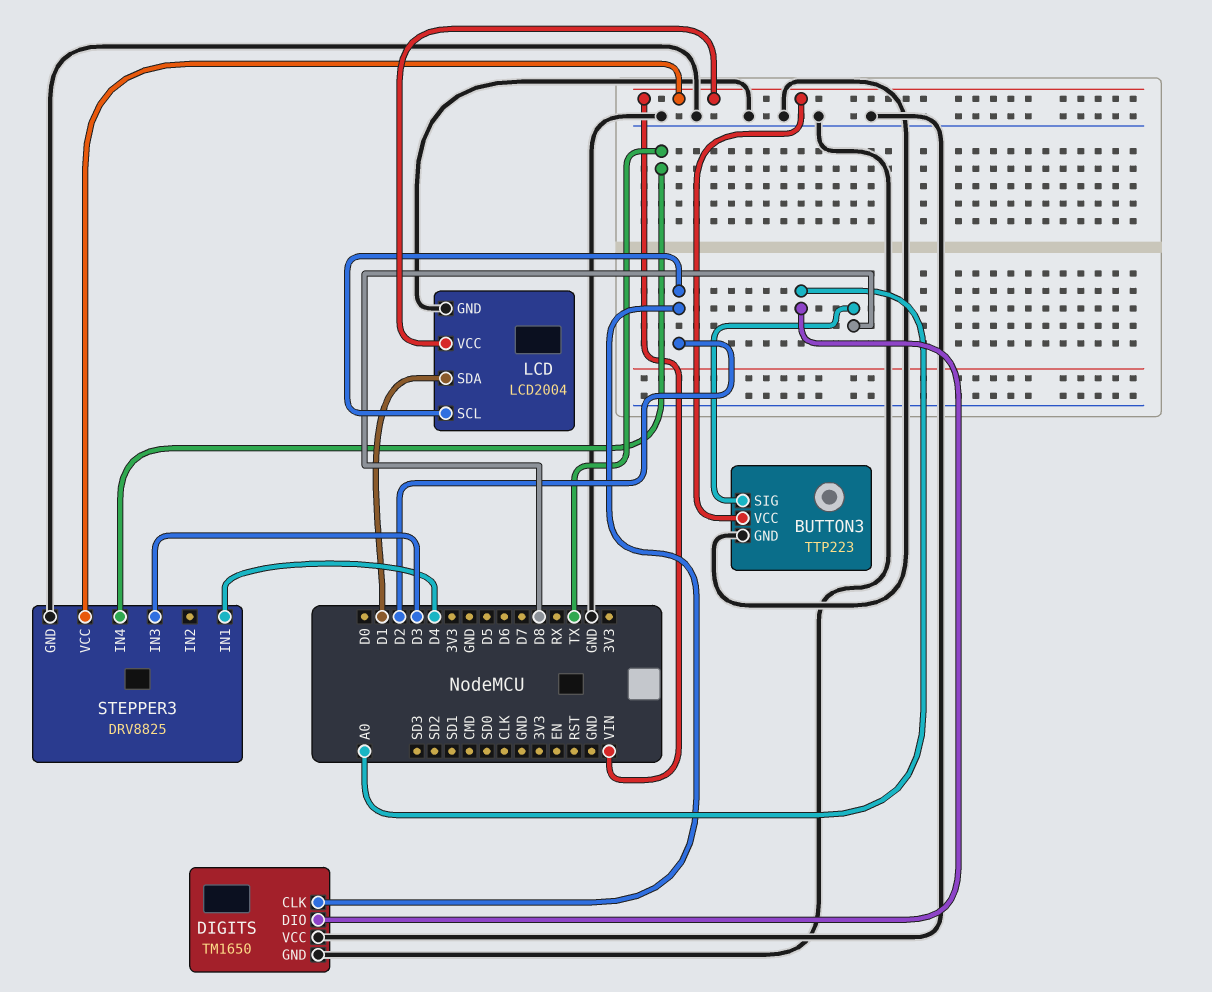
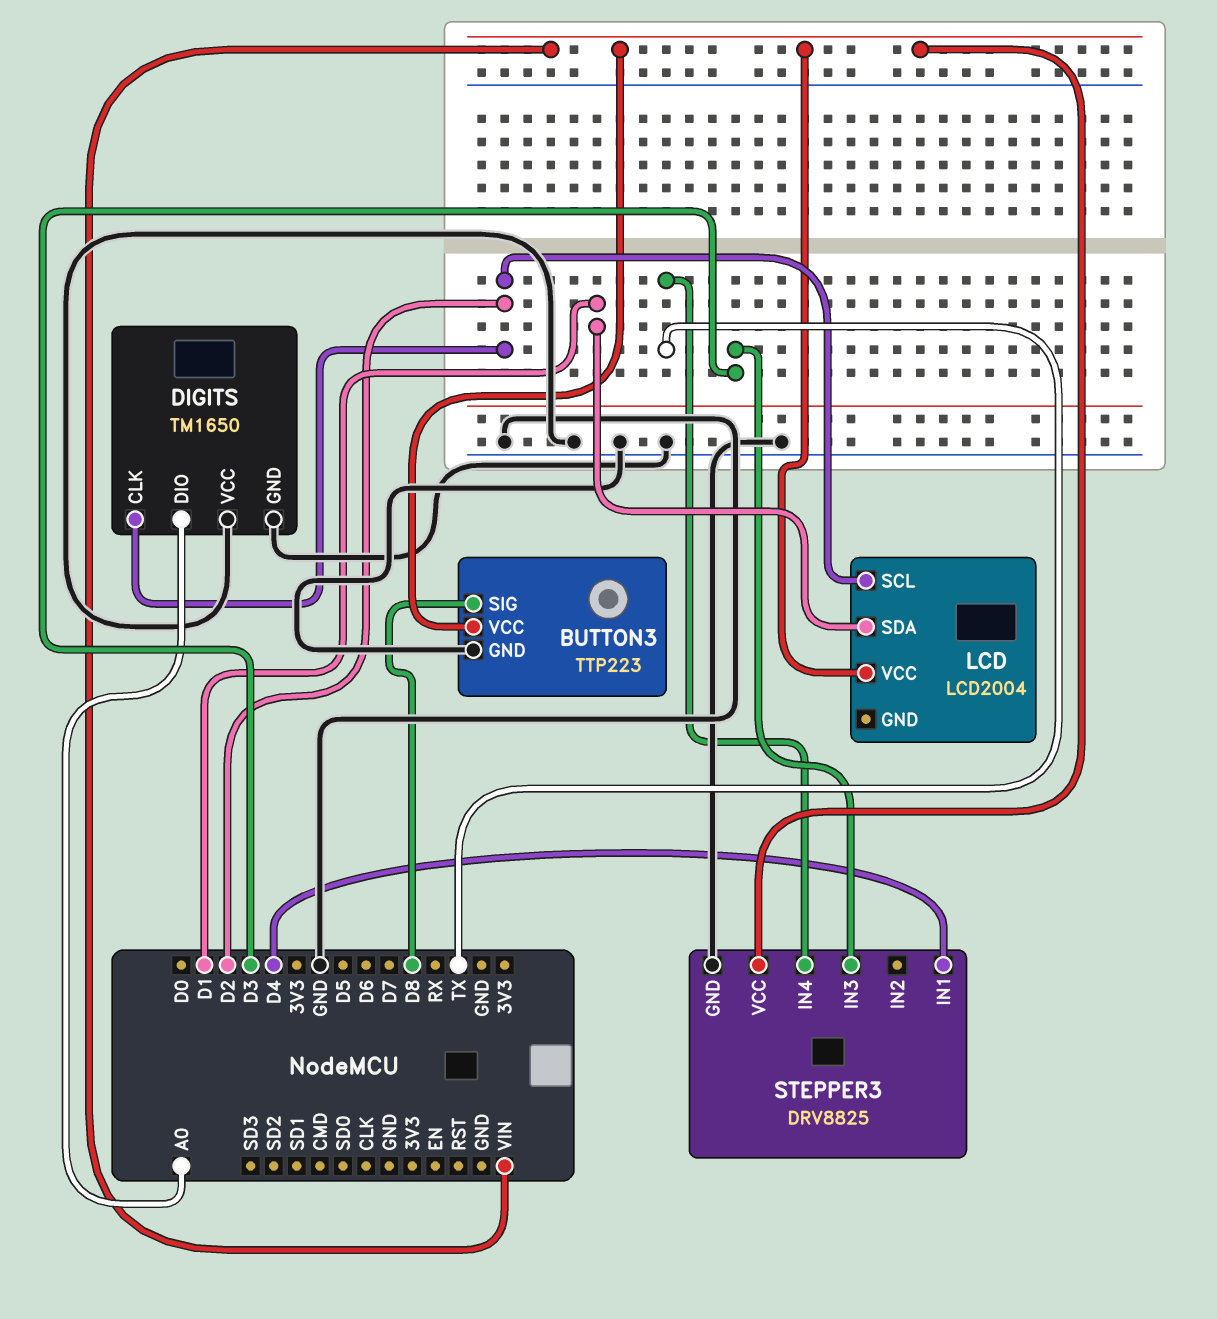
LCD pin GND: GND -> none

